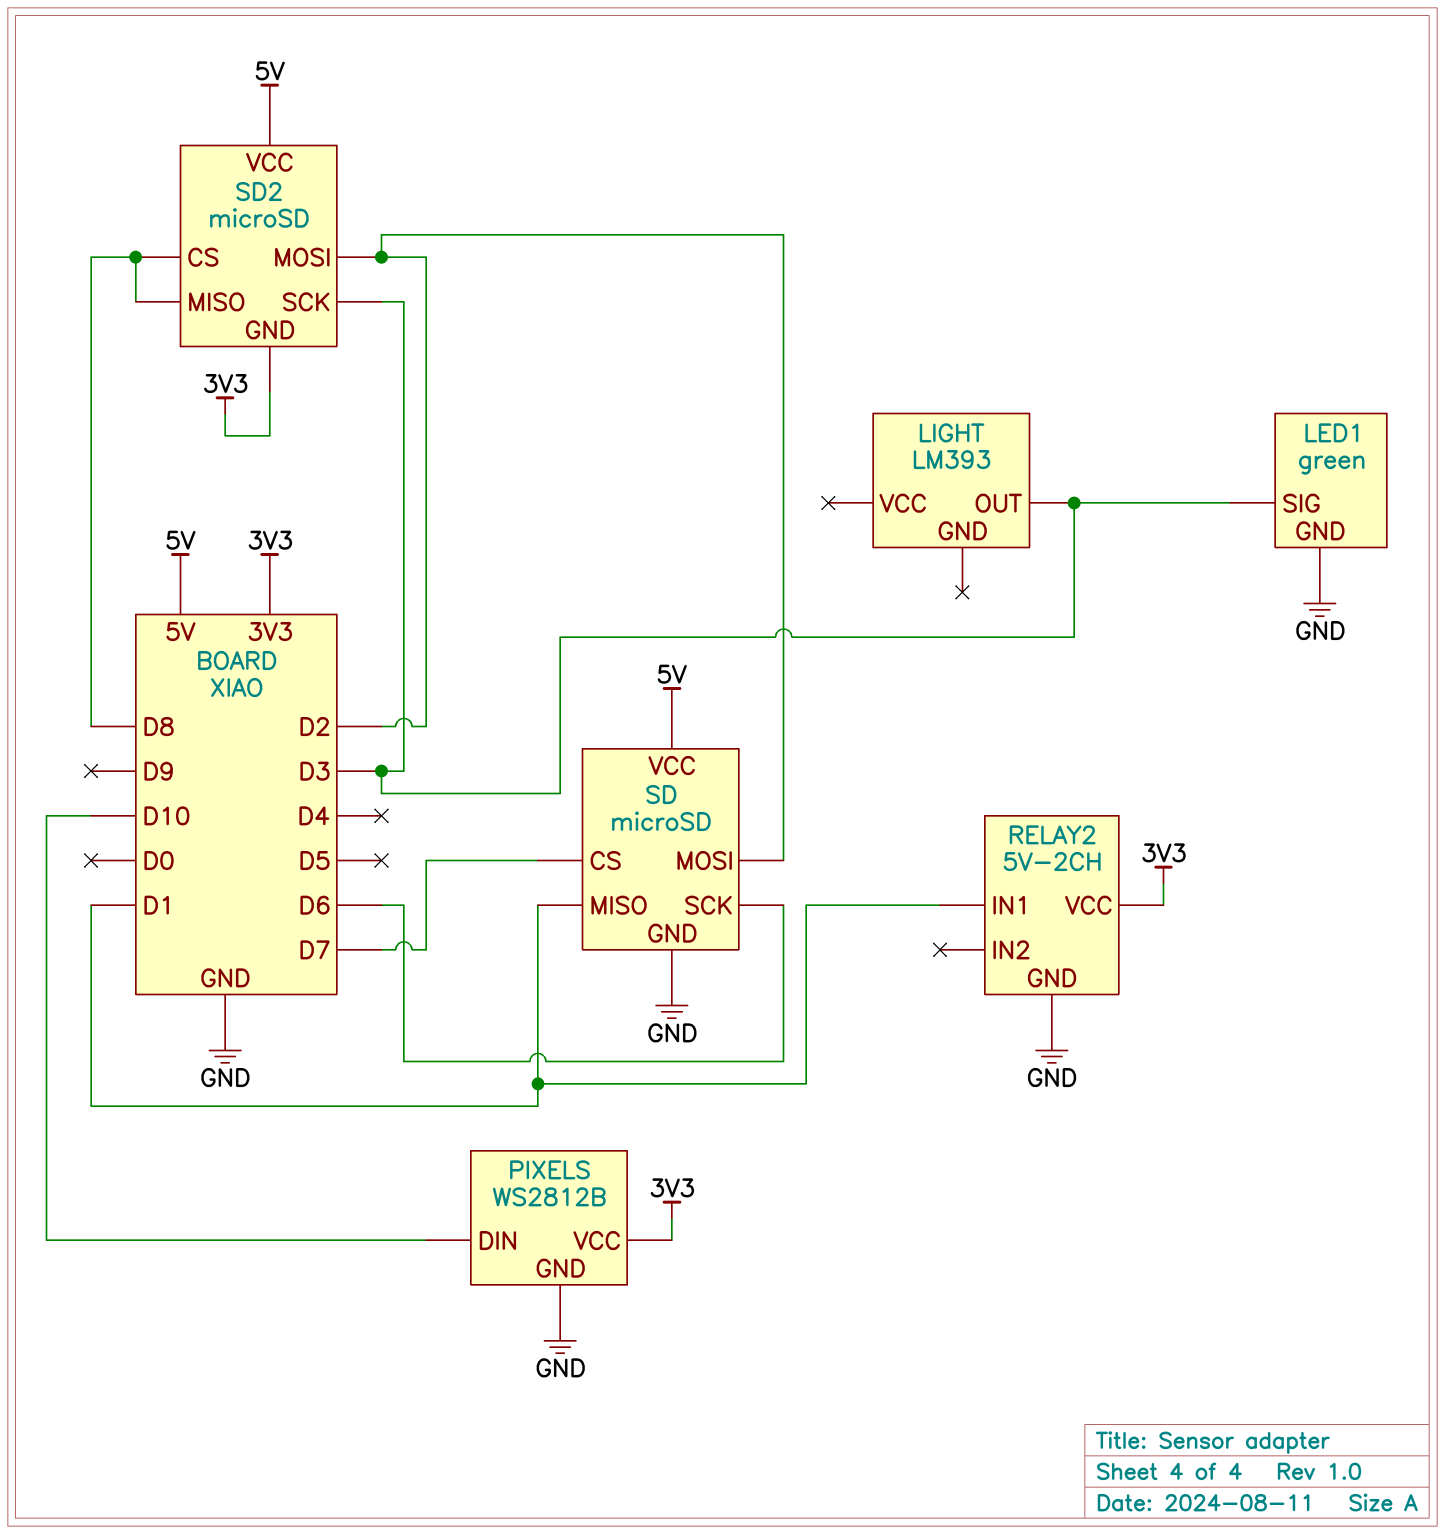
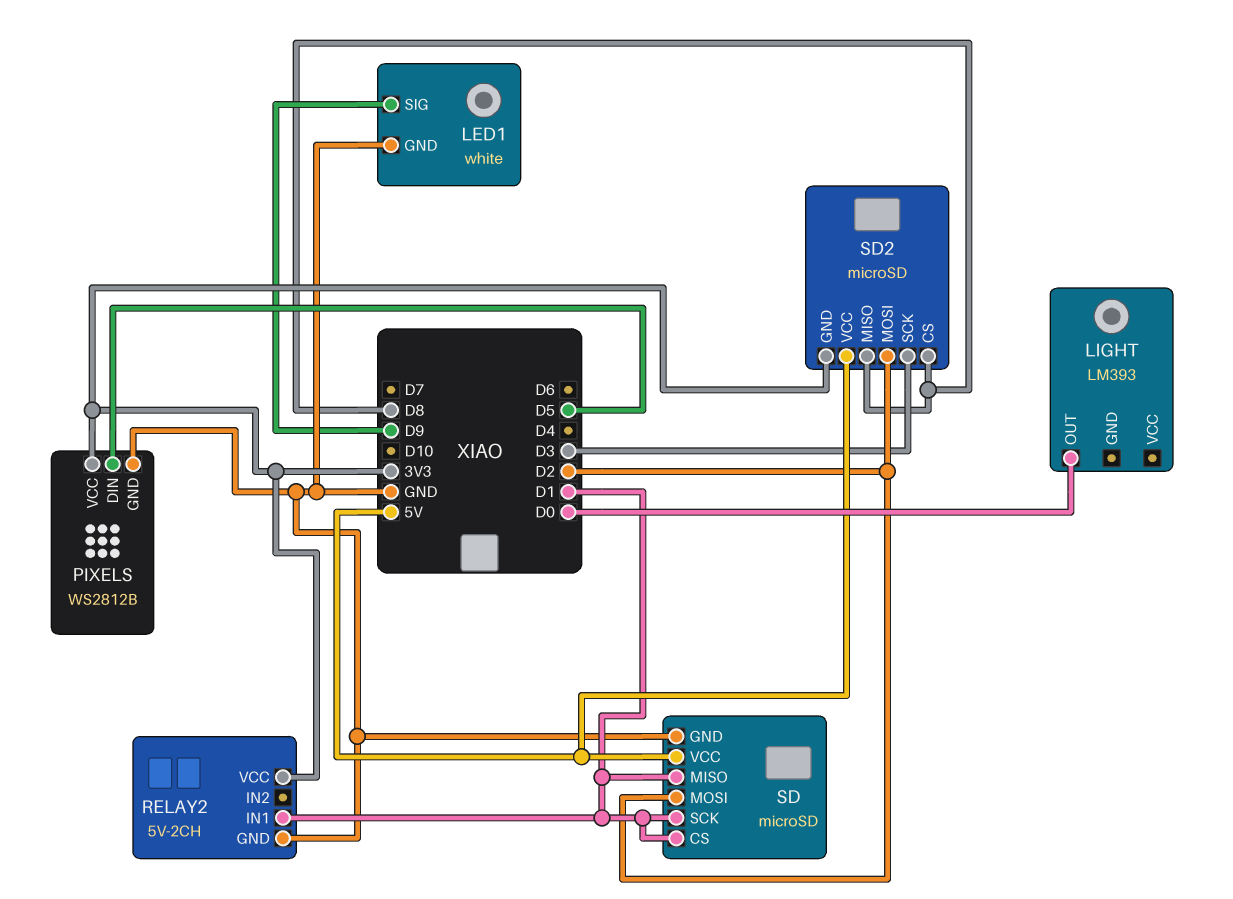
LED1: green -> white
LED1 pin SIG: D3 -> D9
LIGHT pin OUT: D3 -> D0
PIXELS pin DIN: D10 -> D5
SD pin CS: D7 -> D1
SD pin SCK: D6 -> D1

